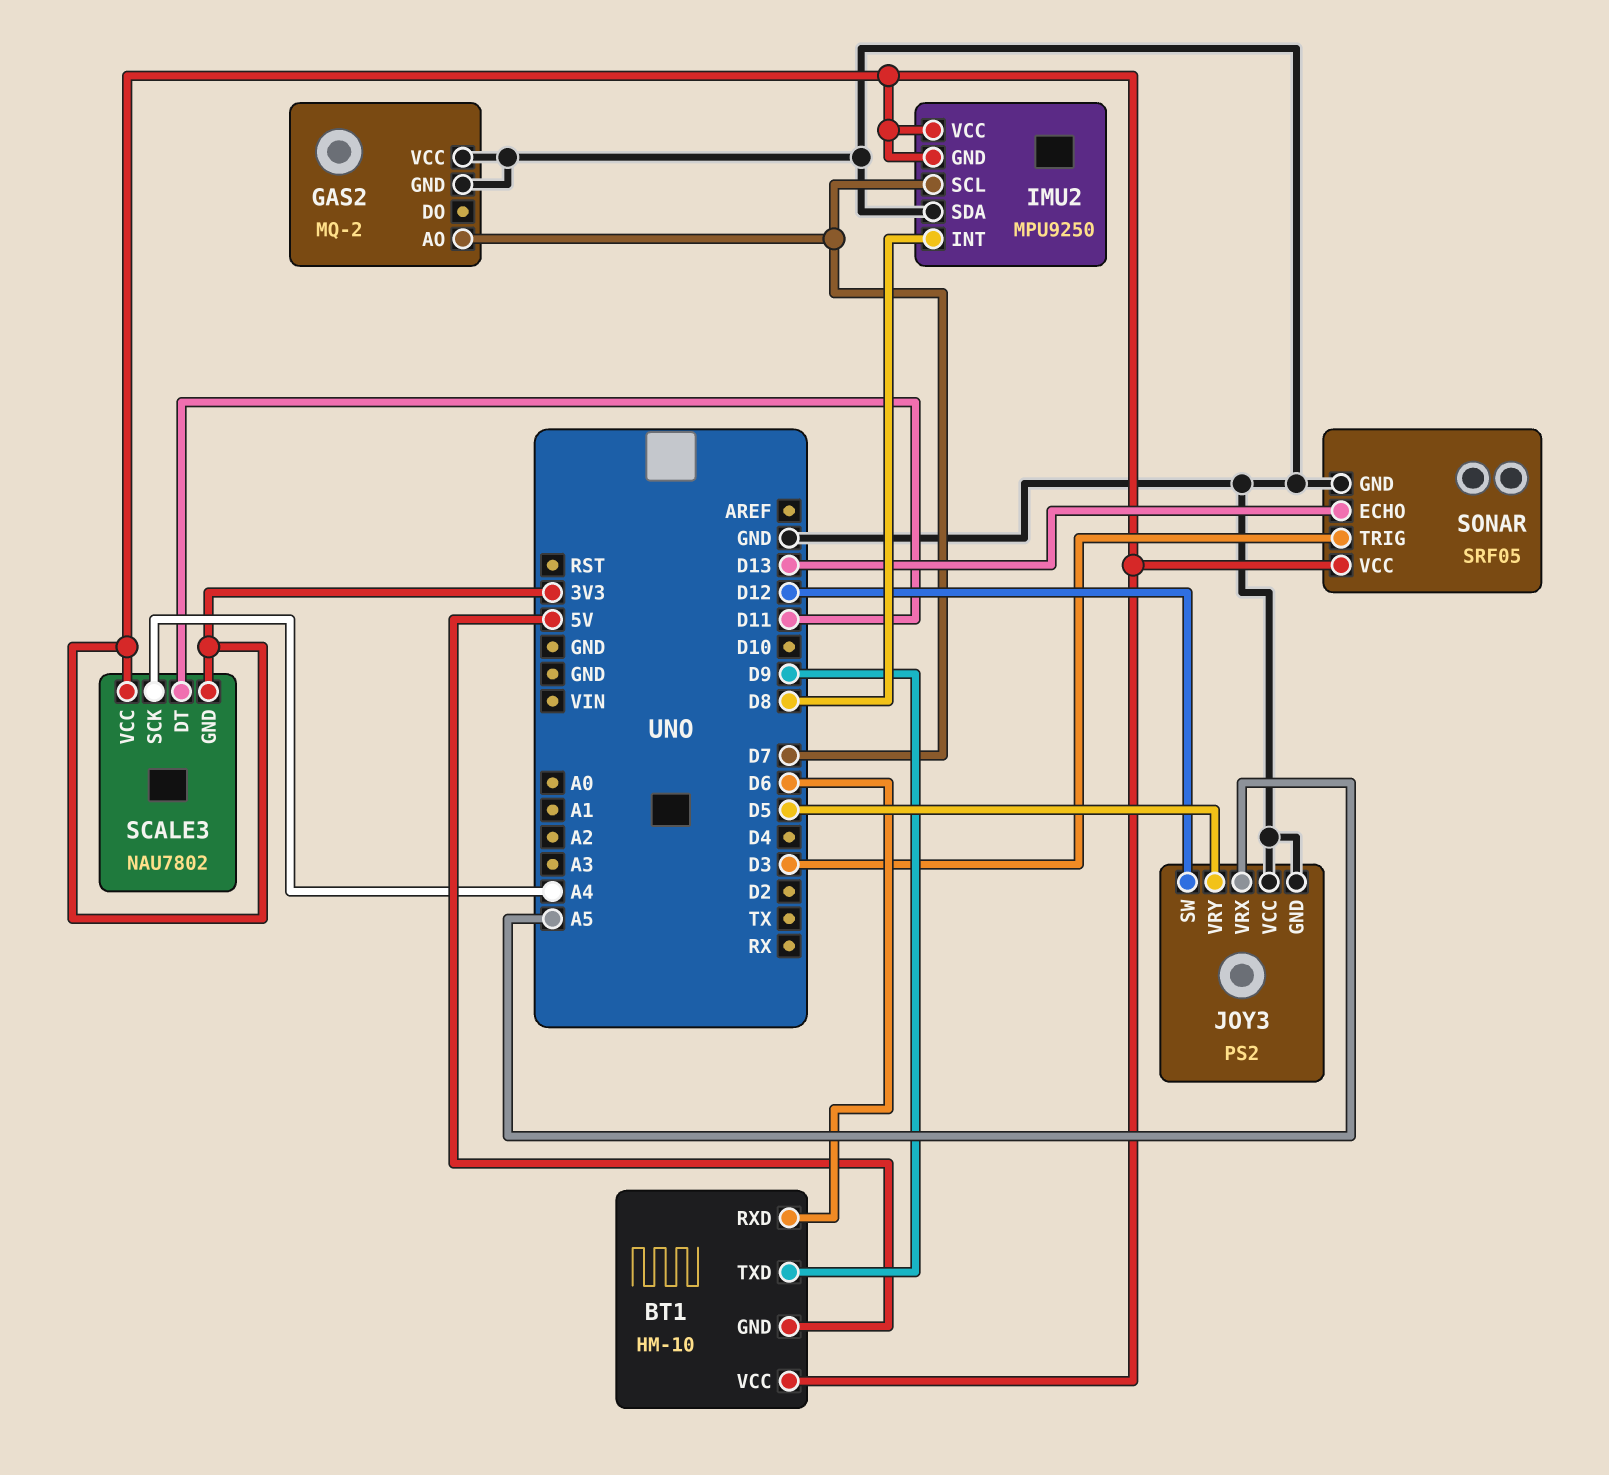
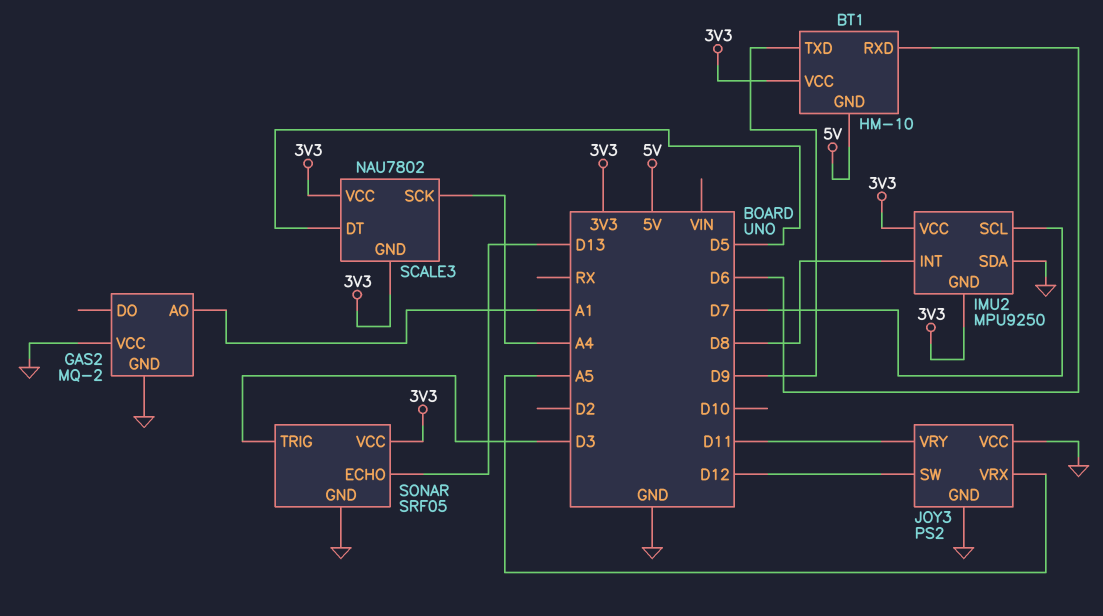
GAS2 pin AO: D7 -> A1
JOY3 pin VRY: D5 -> D11
SCALE3 pin DT: D11 -> D5

